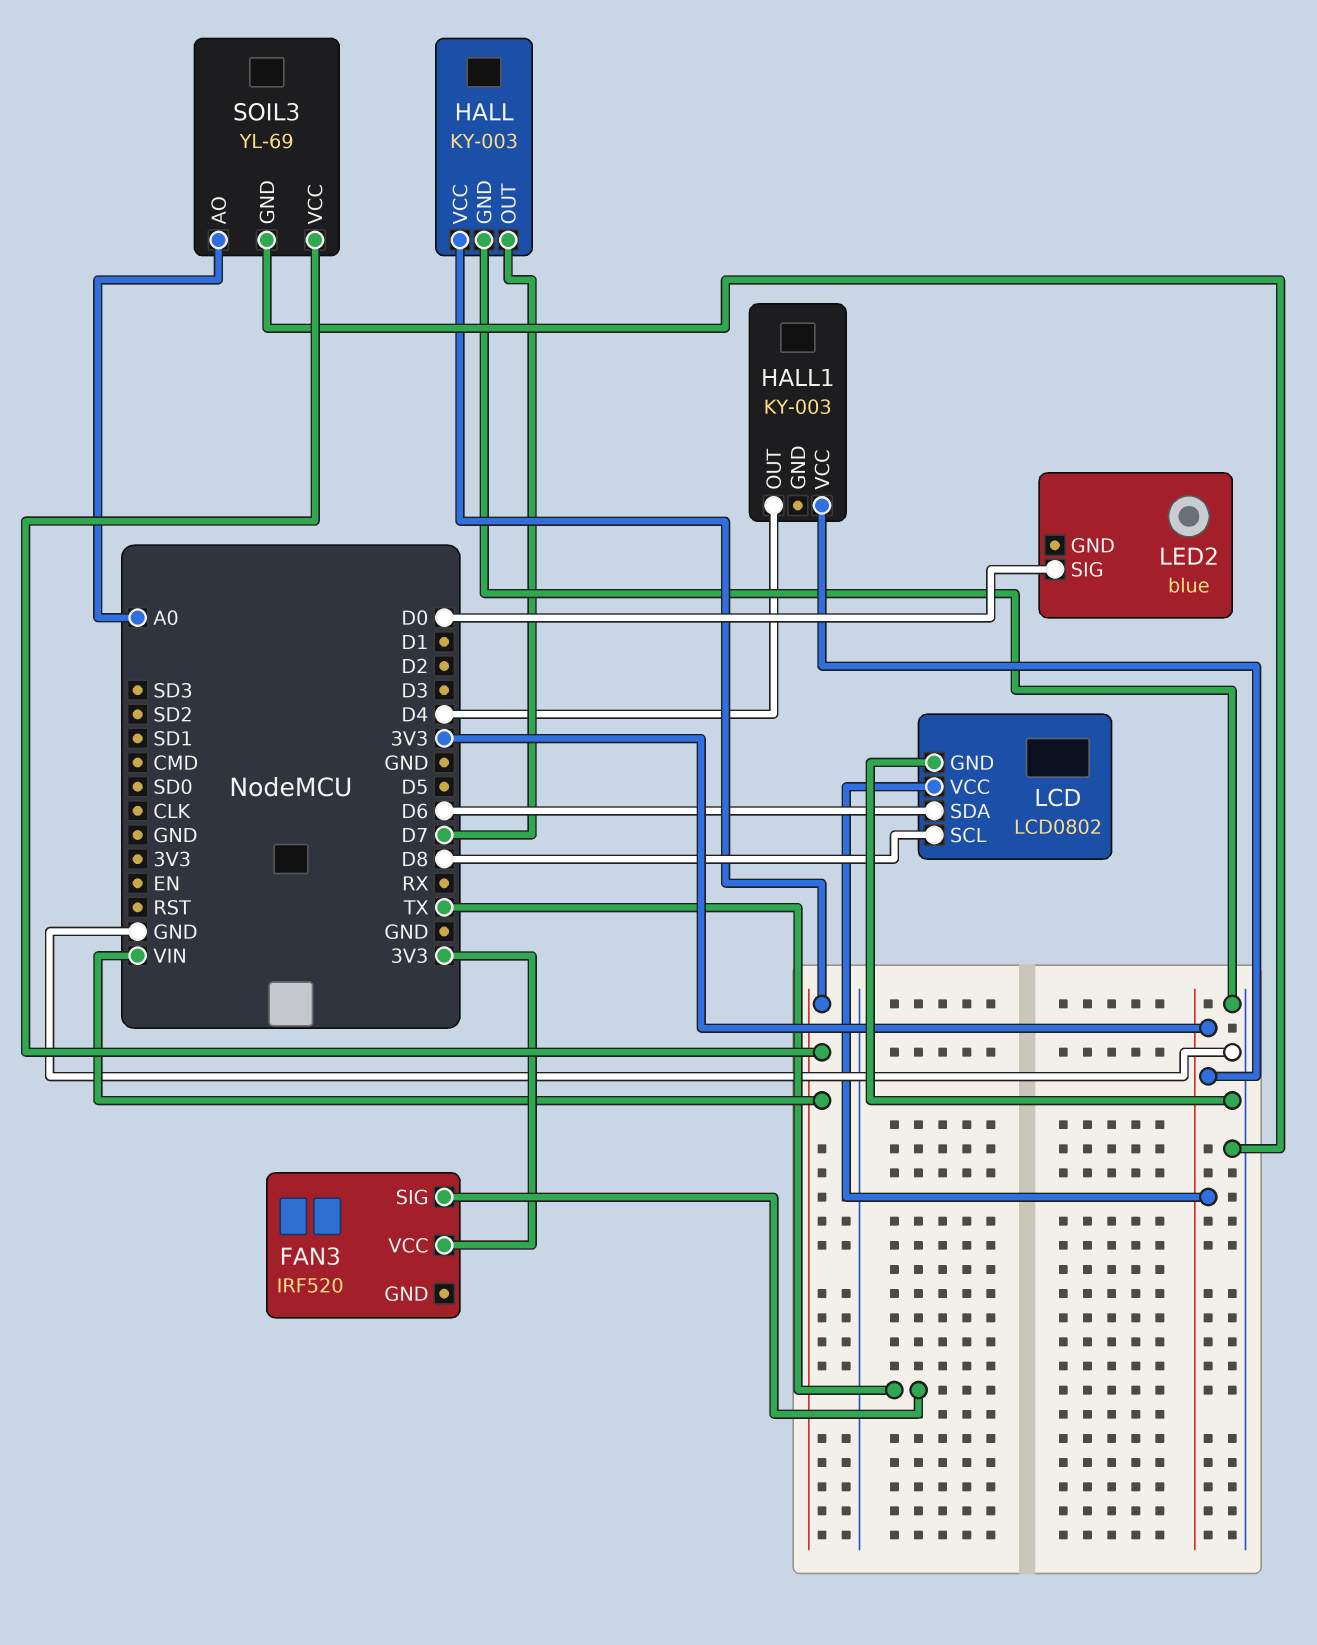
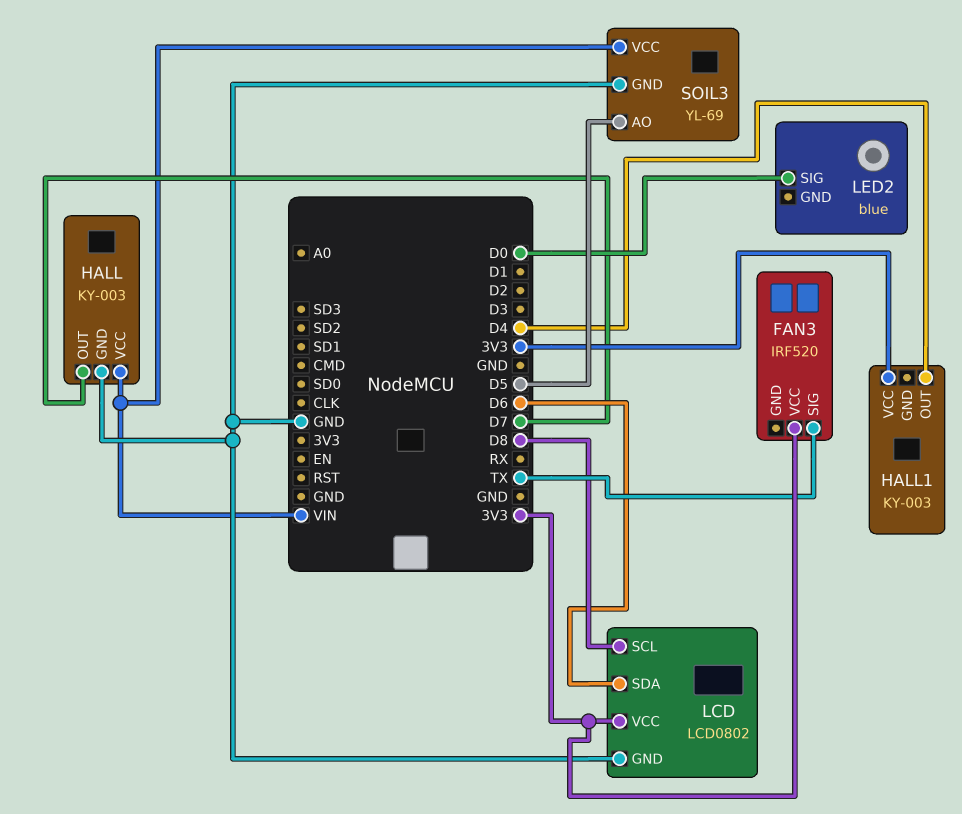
SOIL3 pin AO: A0 -> D5

